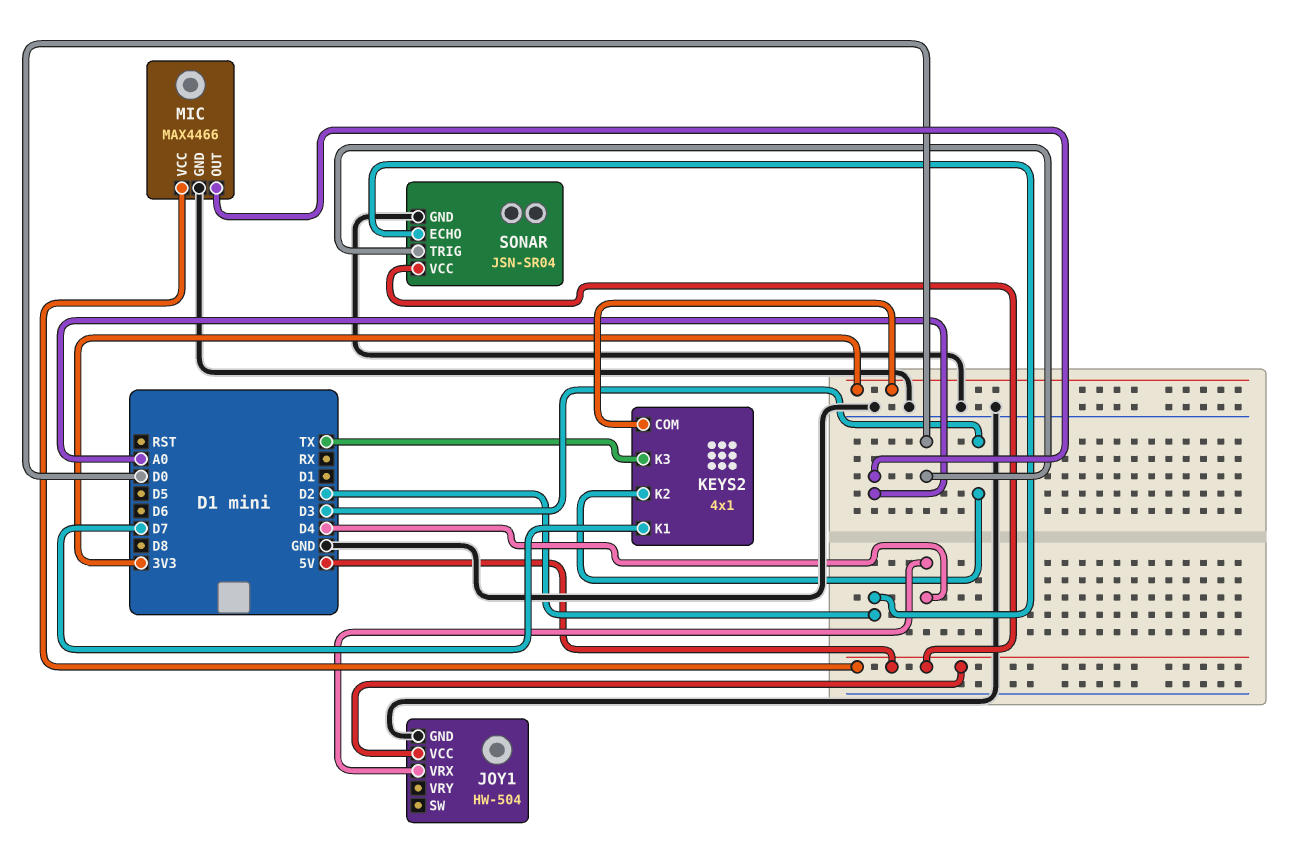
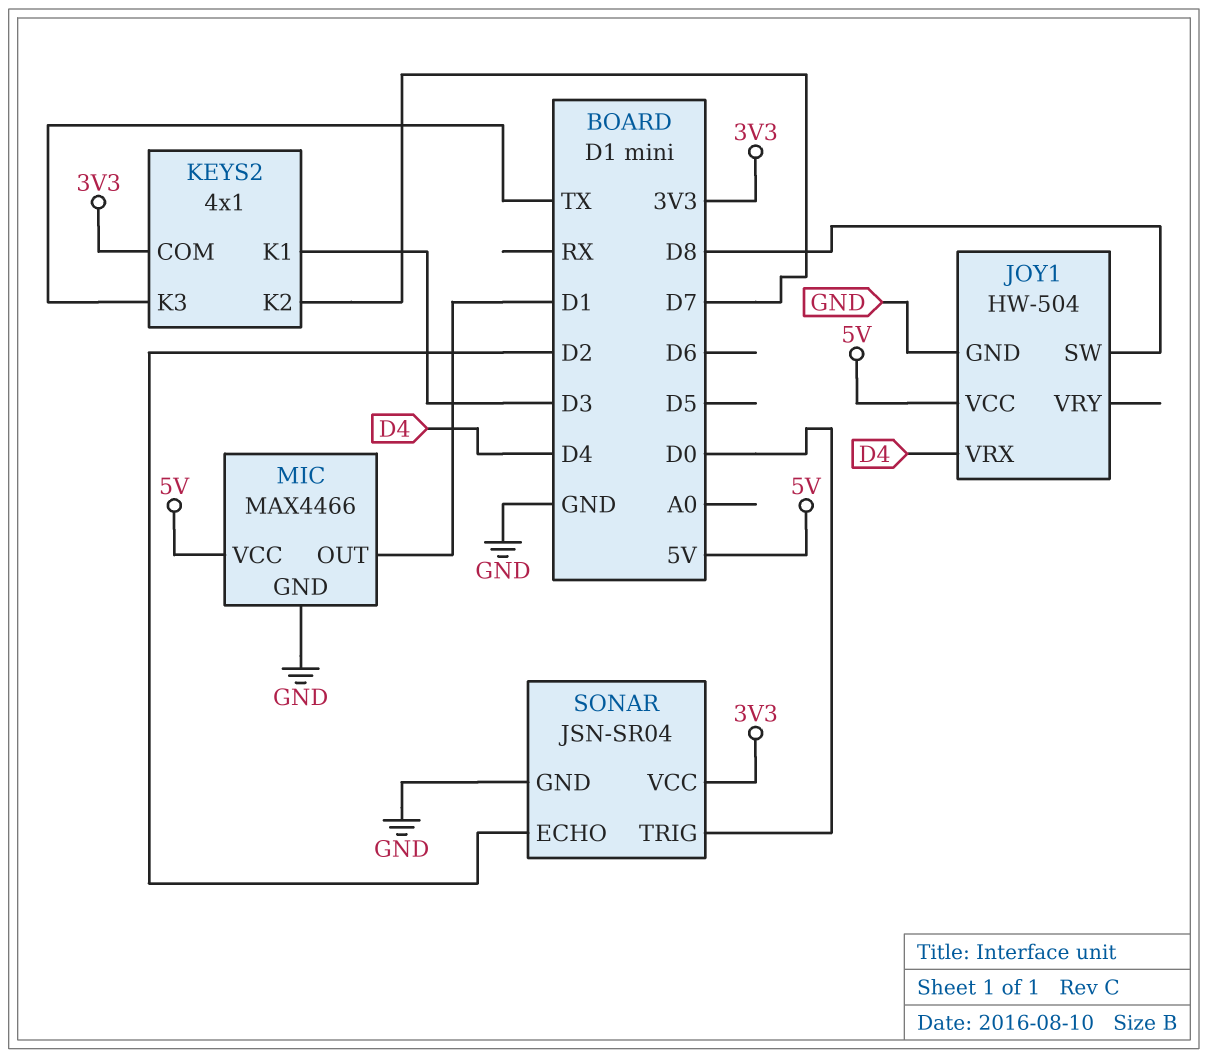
JOY1 pin SW: none -> D8
KEYS2 pin K1: D7 -> D3
KEYS2 pin K2: D3 -> D7
MIC pin OUT: A0 -> D1
SONAR pin VCC: 5V -> 3V3

